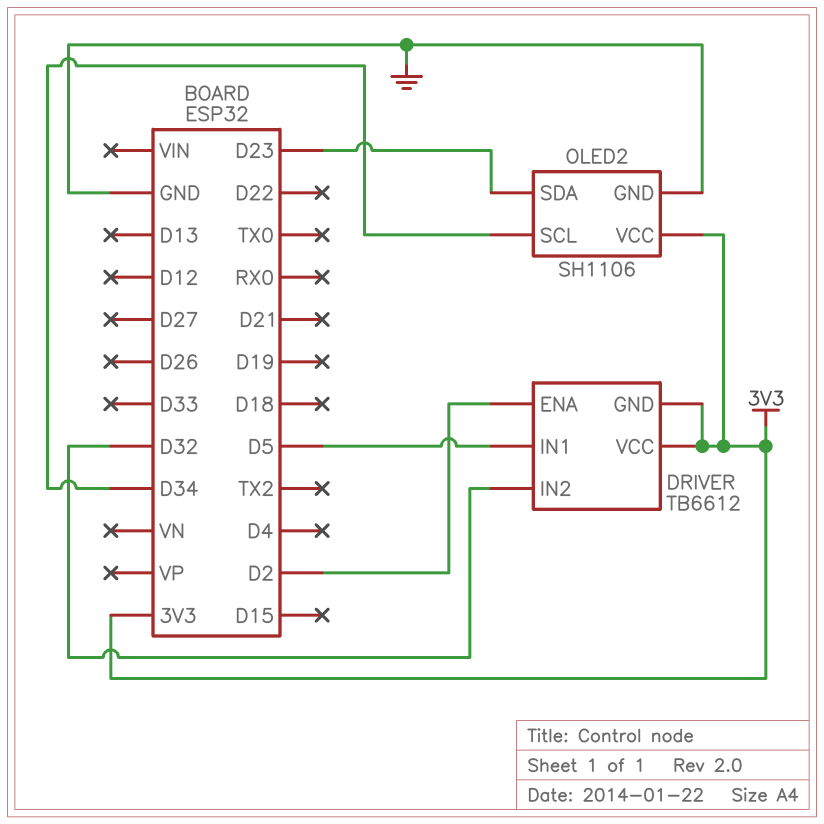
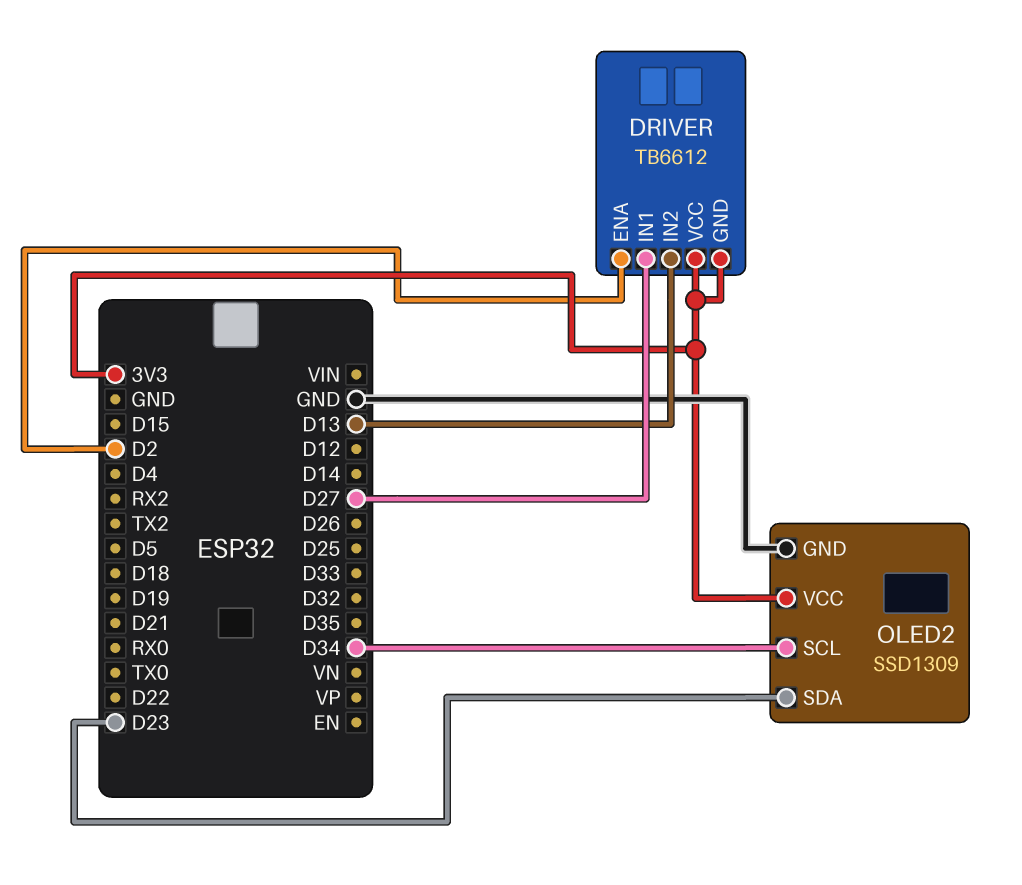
DRIVER pin IN1: D5 -> D27
DRIVER pin IN2: D32 -> D13
OLED2: SH1106 -> SSD1309

